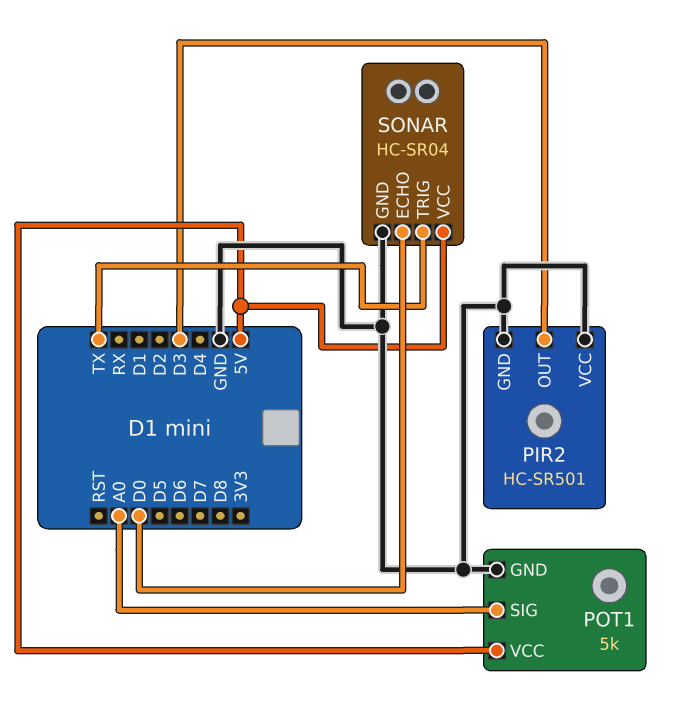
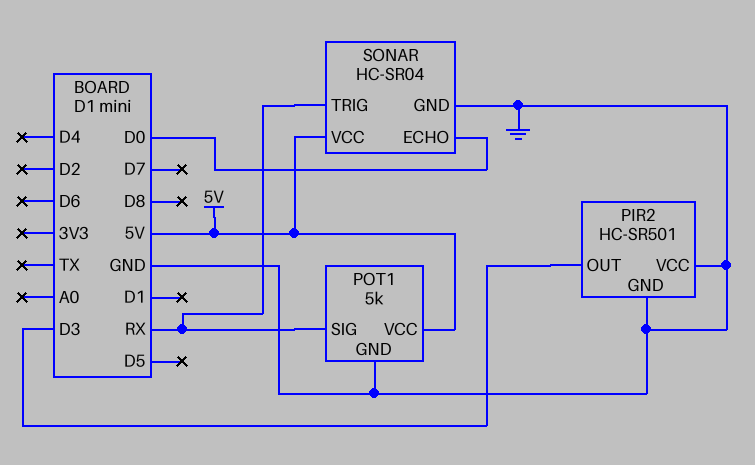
POT1 pin SIG: A0 -> RX
SONAR pin TRIG: TX -> RX

